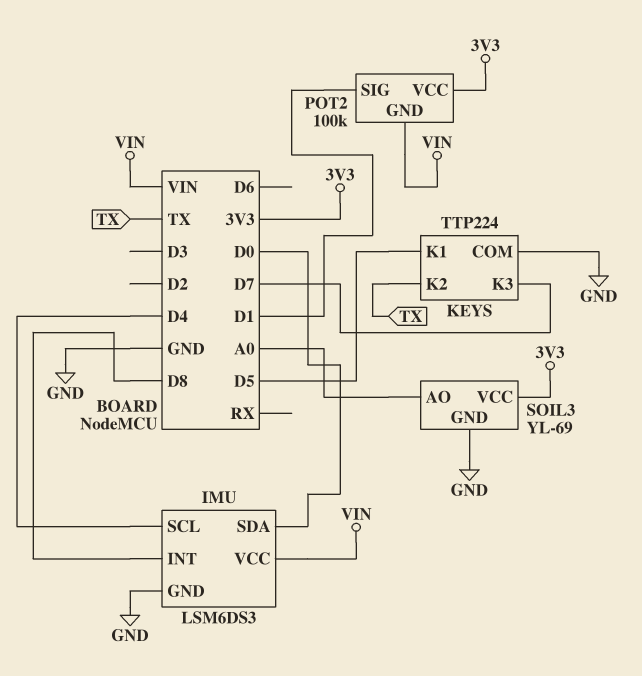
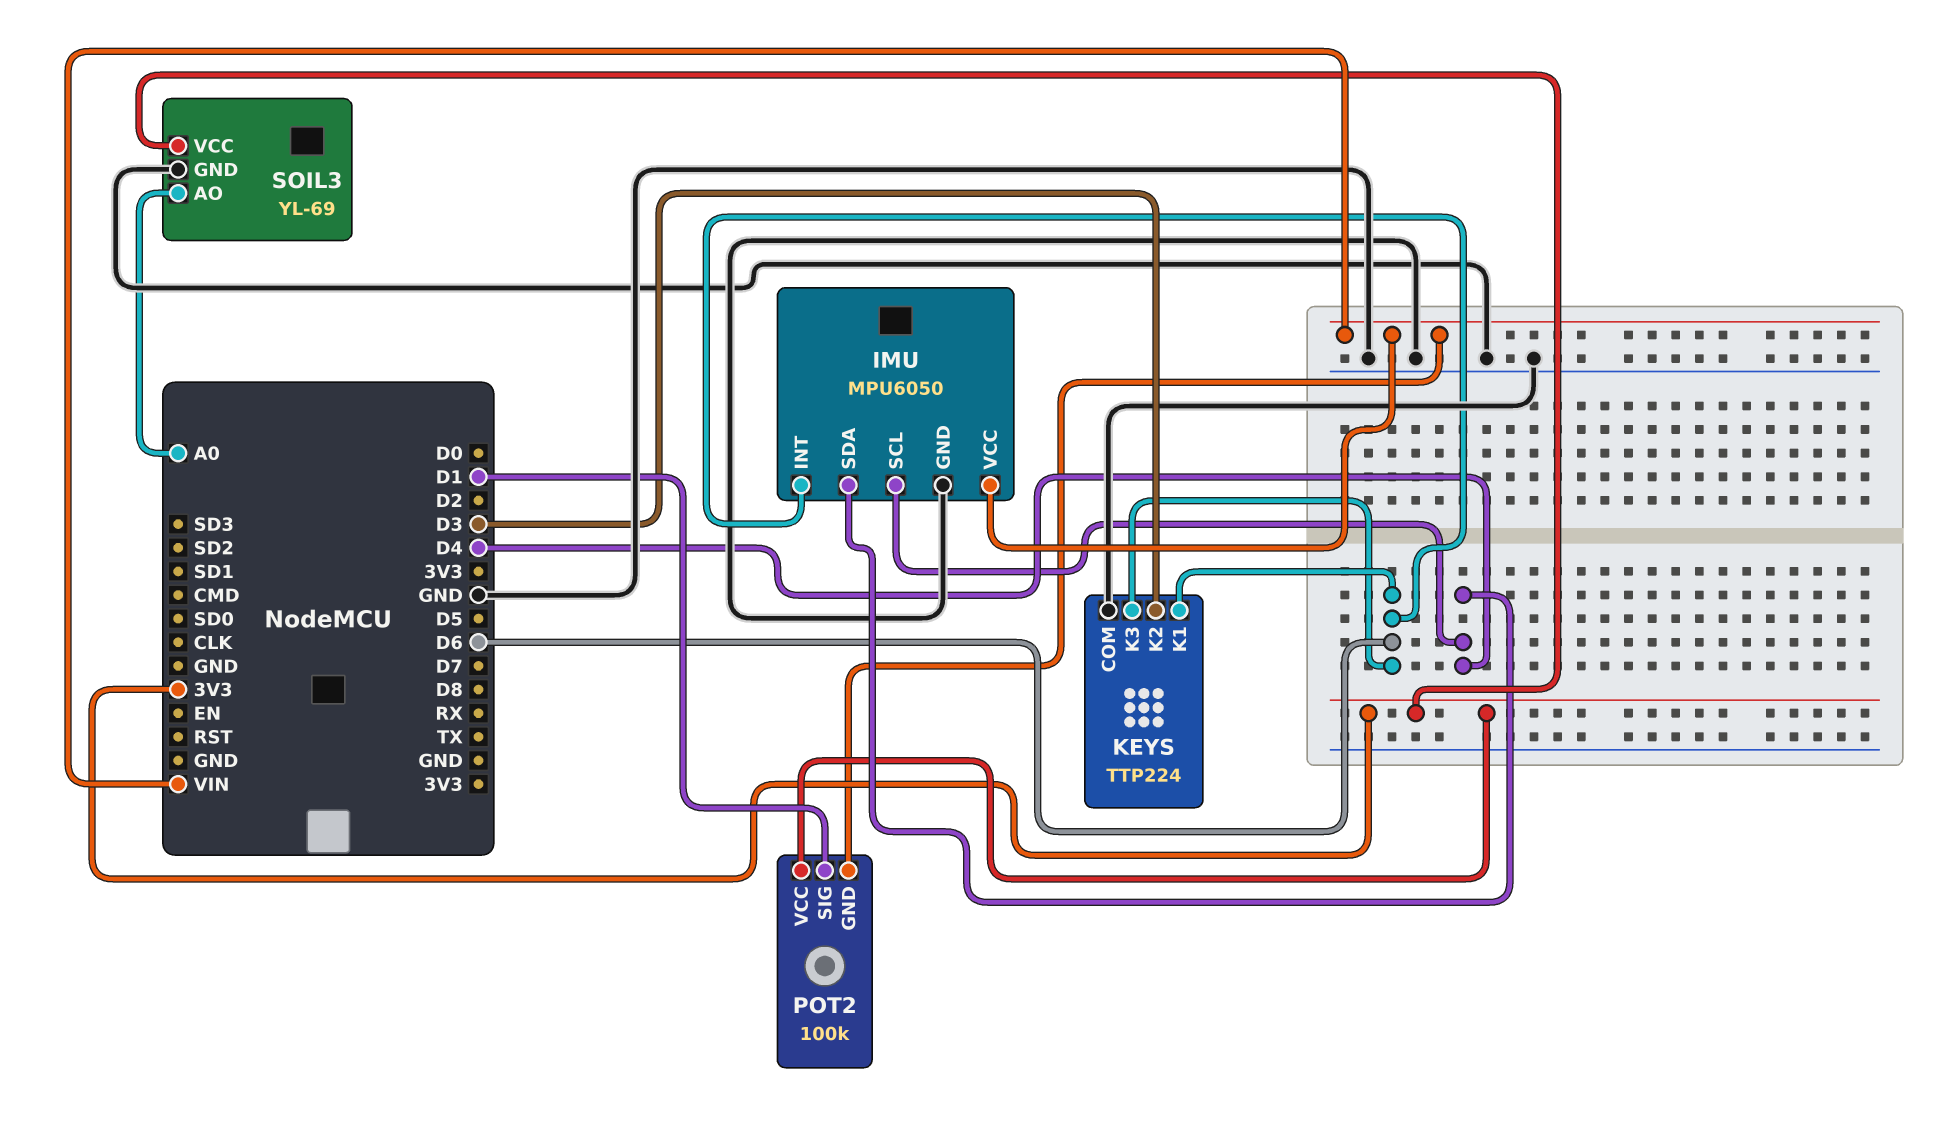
IMU: LSM6DS3 -> MPU6050
IMU pin INT: D8 -> D6
IMU pin SDA: D0 -> D4
KEYS pin K1: D5 -> D6
KEYS pin K2: TX -> D3
KEYS pin K3: D7 -> D6

